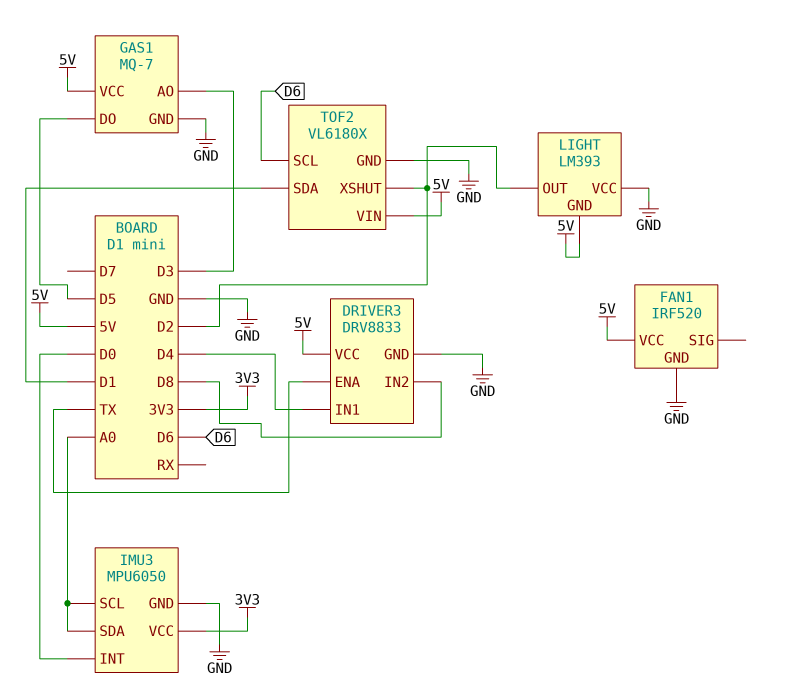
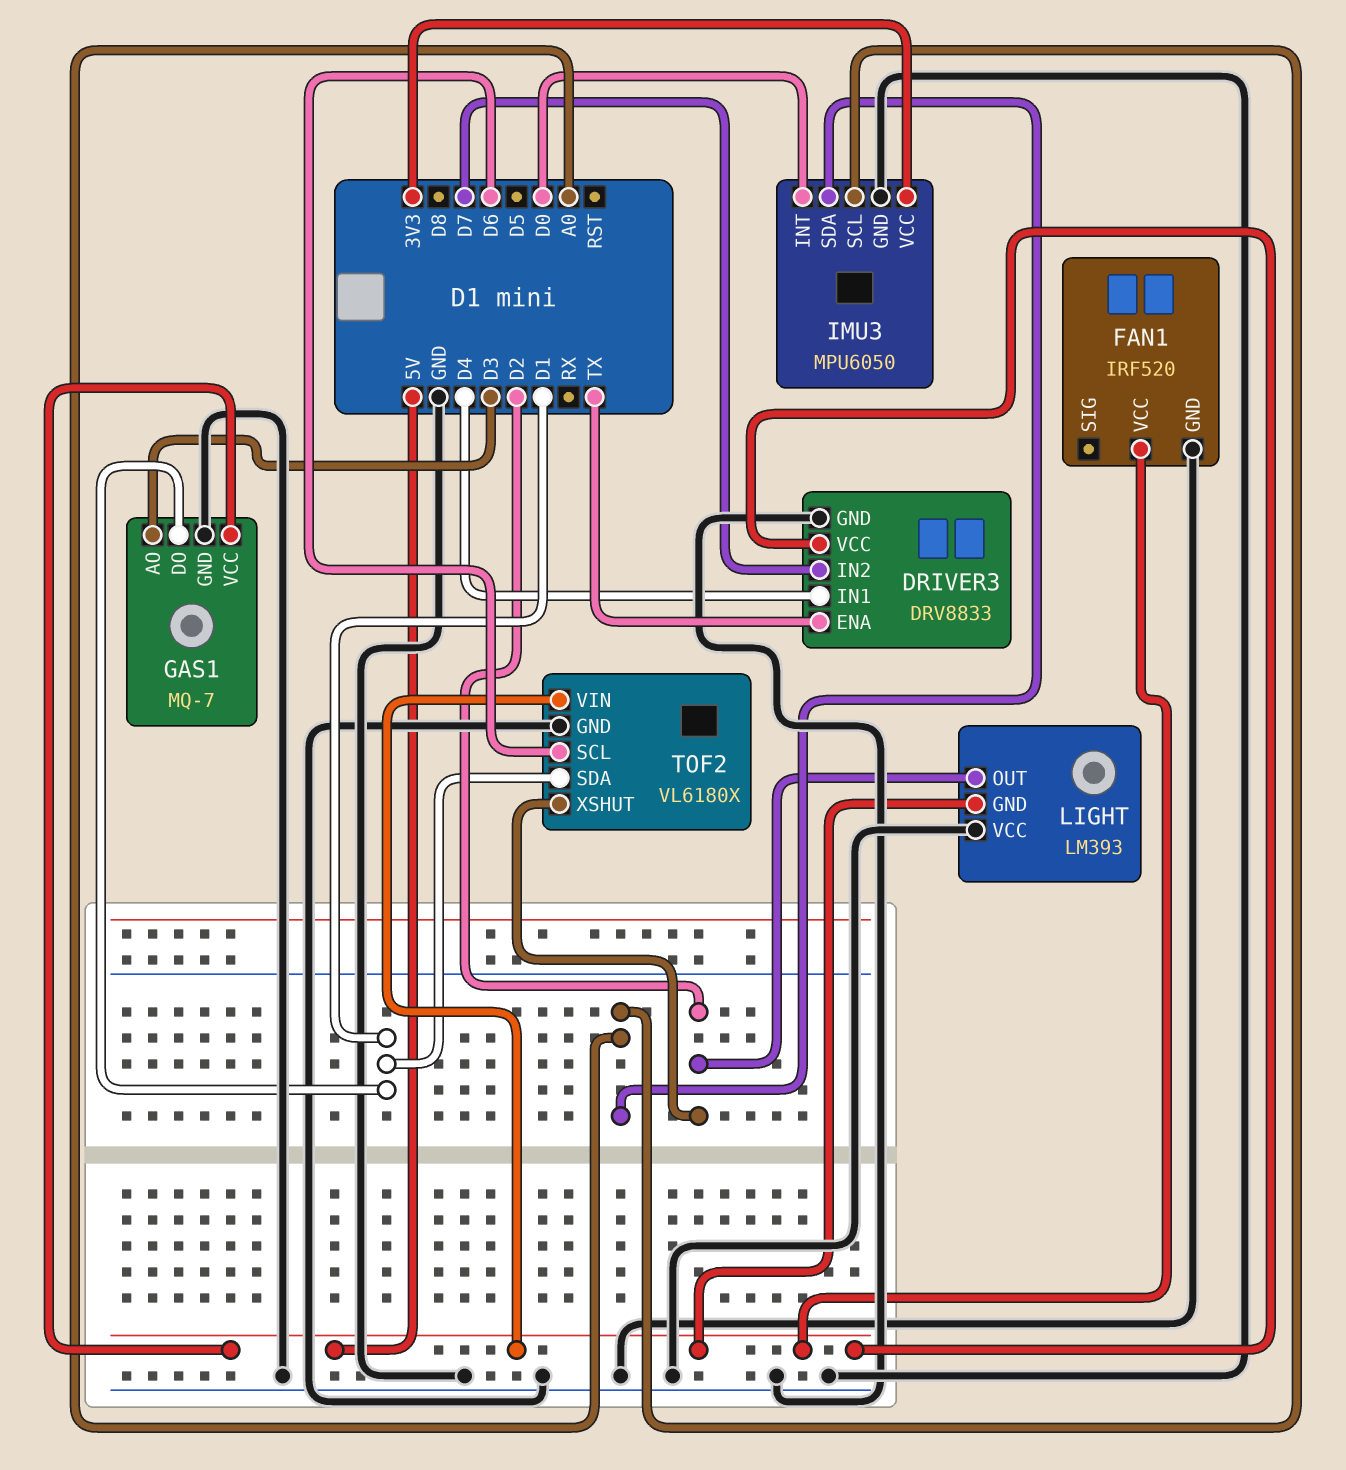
DRIVER3 pin IN2: D8 -> D7
GAS1 pin DO: D5 -> D1

